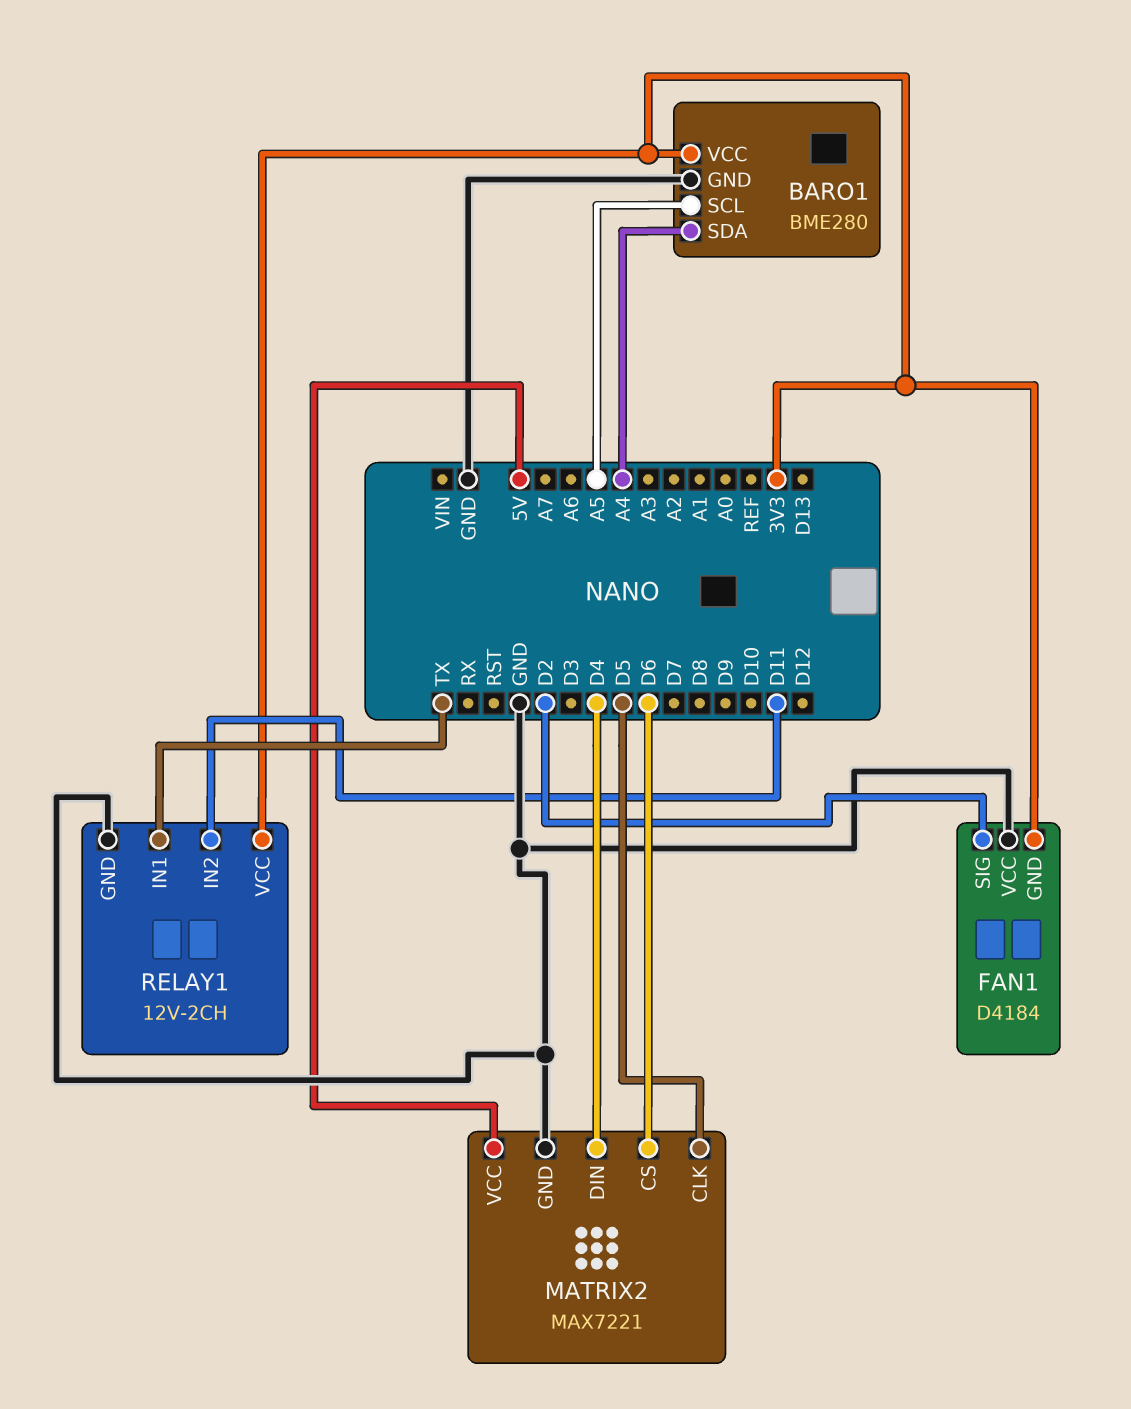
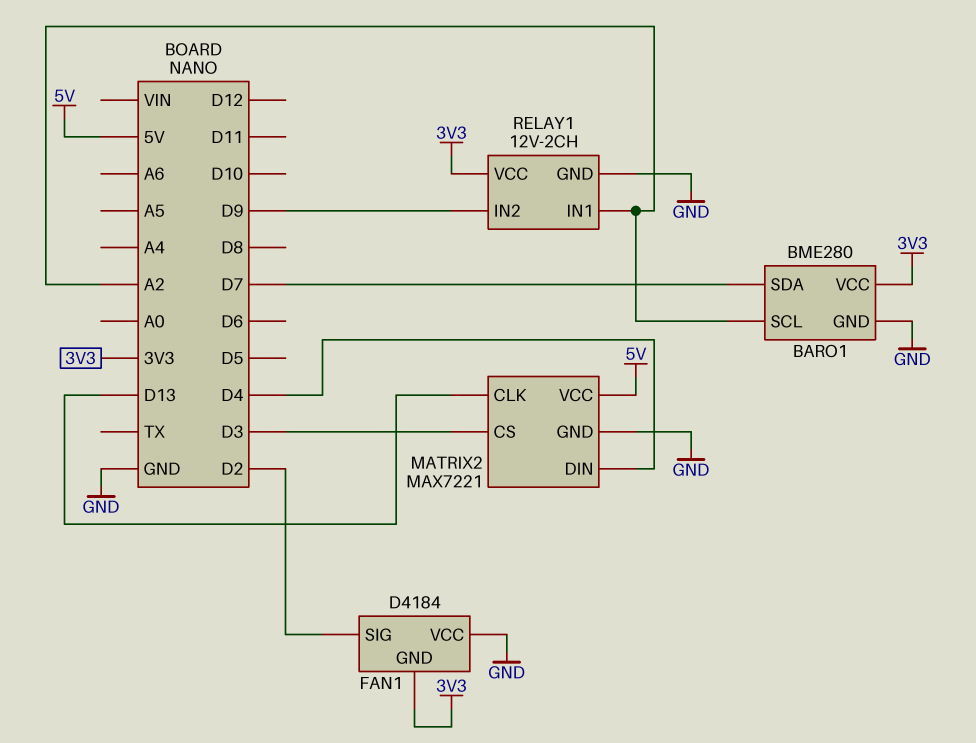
BARO1 pin SCL: A5 -> A2
BARO1 pin SDA: A4 -> D7
MATRIX2 pin CLK: D5 -> D13
MATRIX2 pin CS: D6 -> D3
RELAY1 pin IN1: TX -> A2
RELAY1 pin IN2: D11 -> D9

